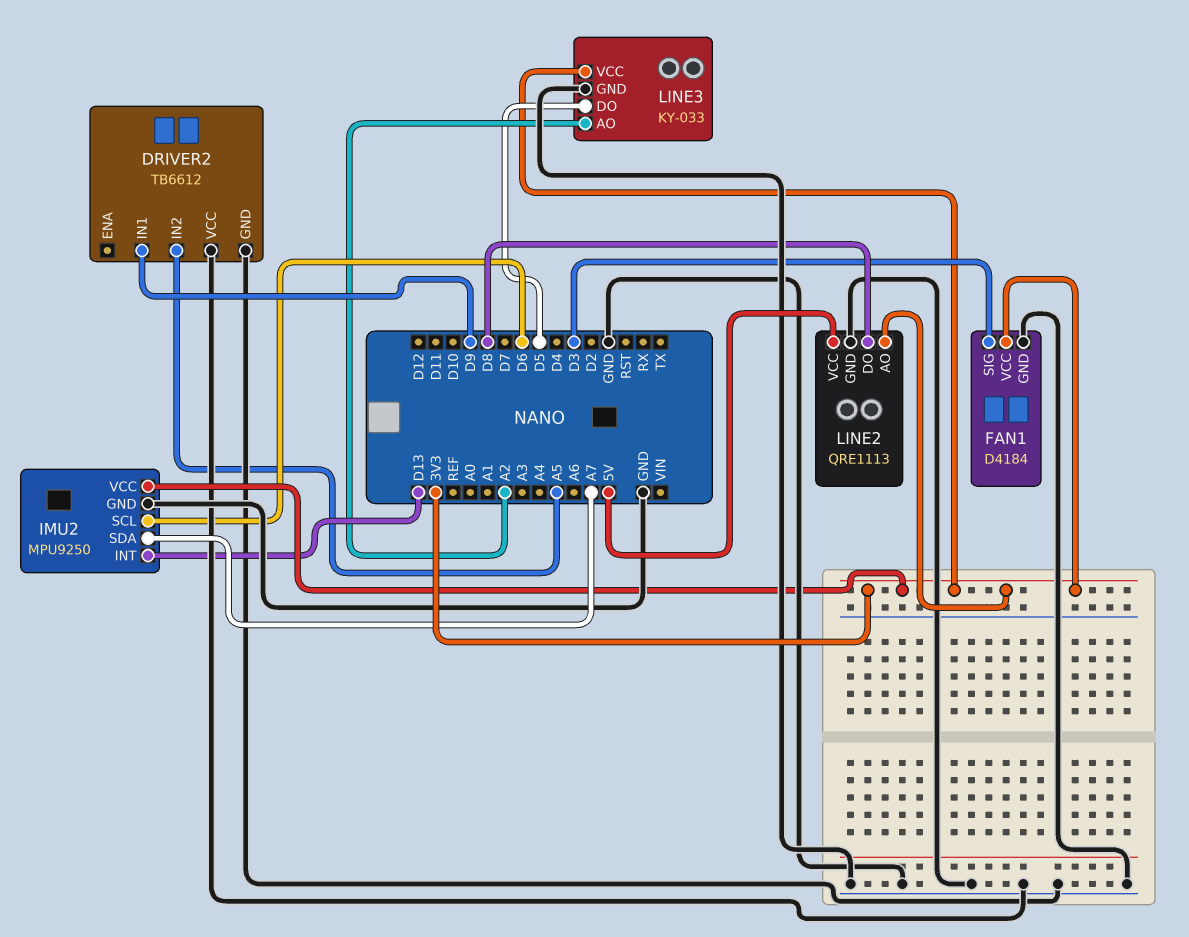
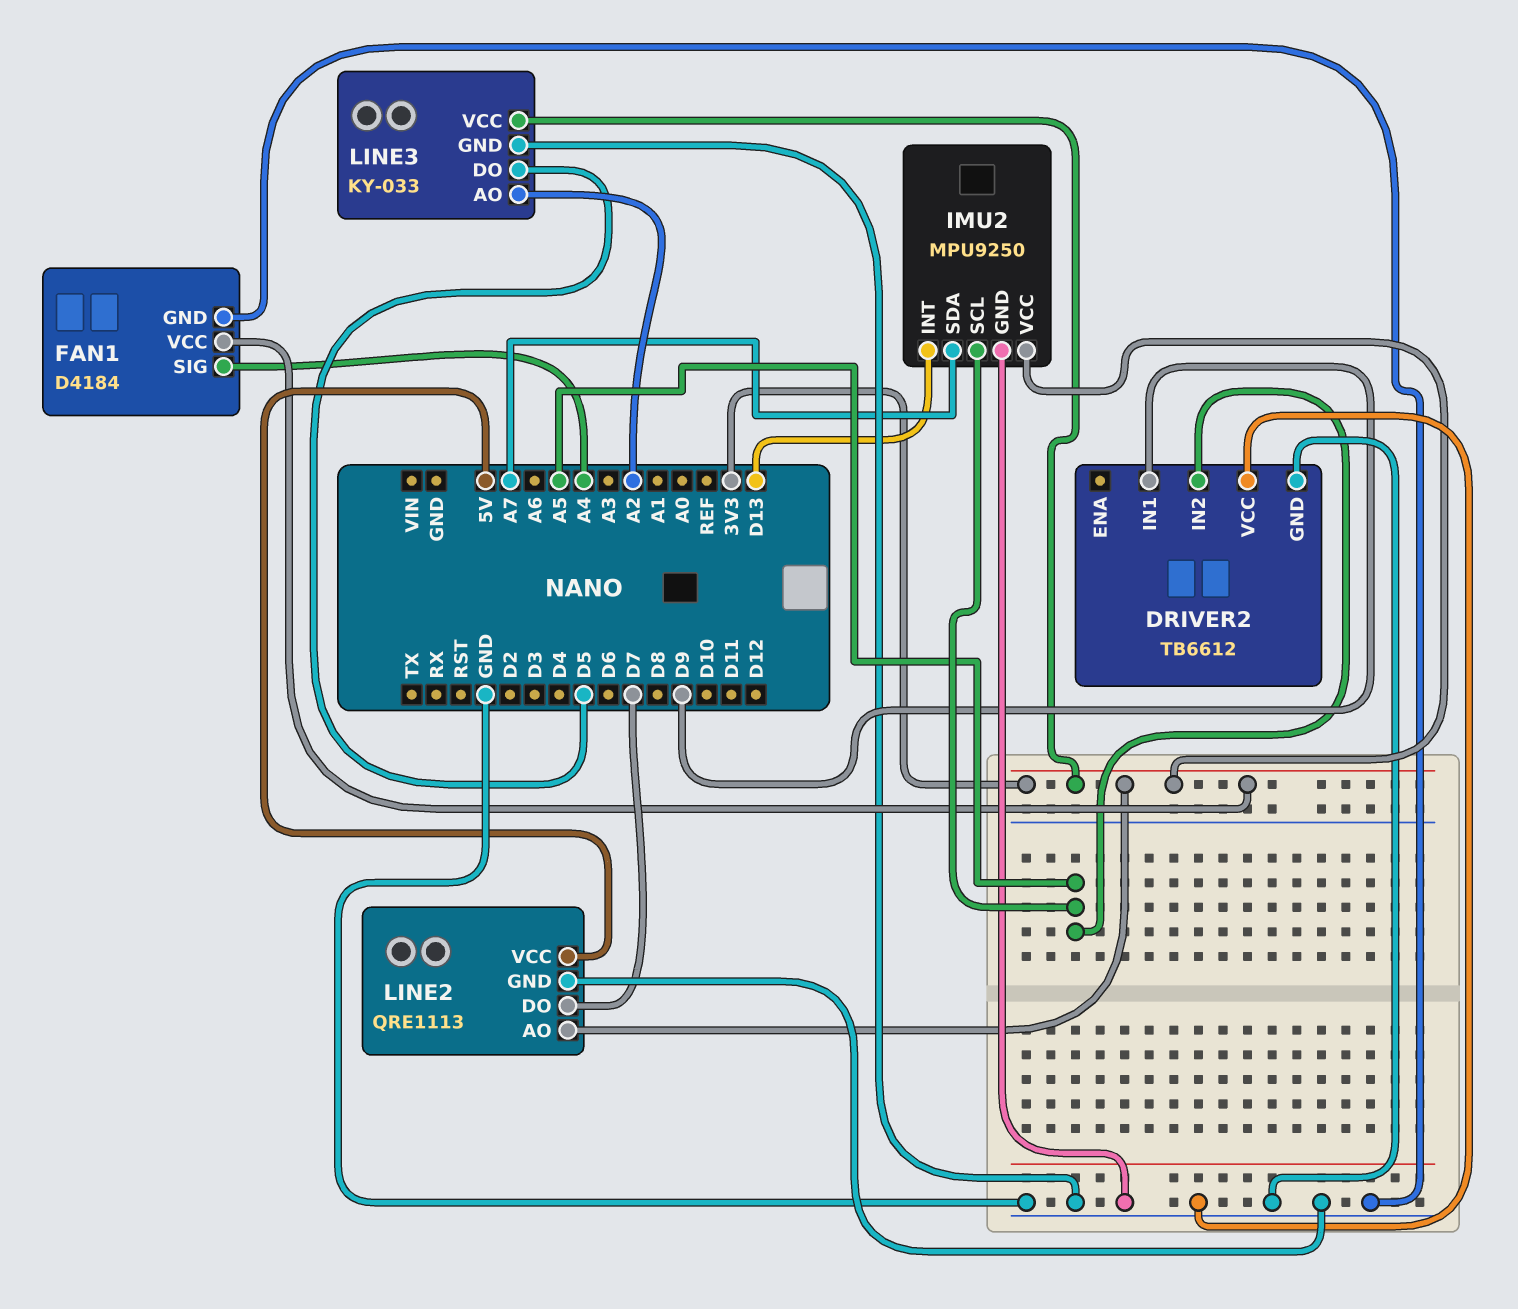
FAN1 pin SIG: D3 -> A4
IMU2 pin SCL: D6 -> A5
LINE2 pin DO: D8 -> D7

